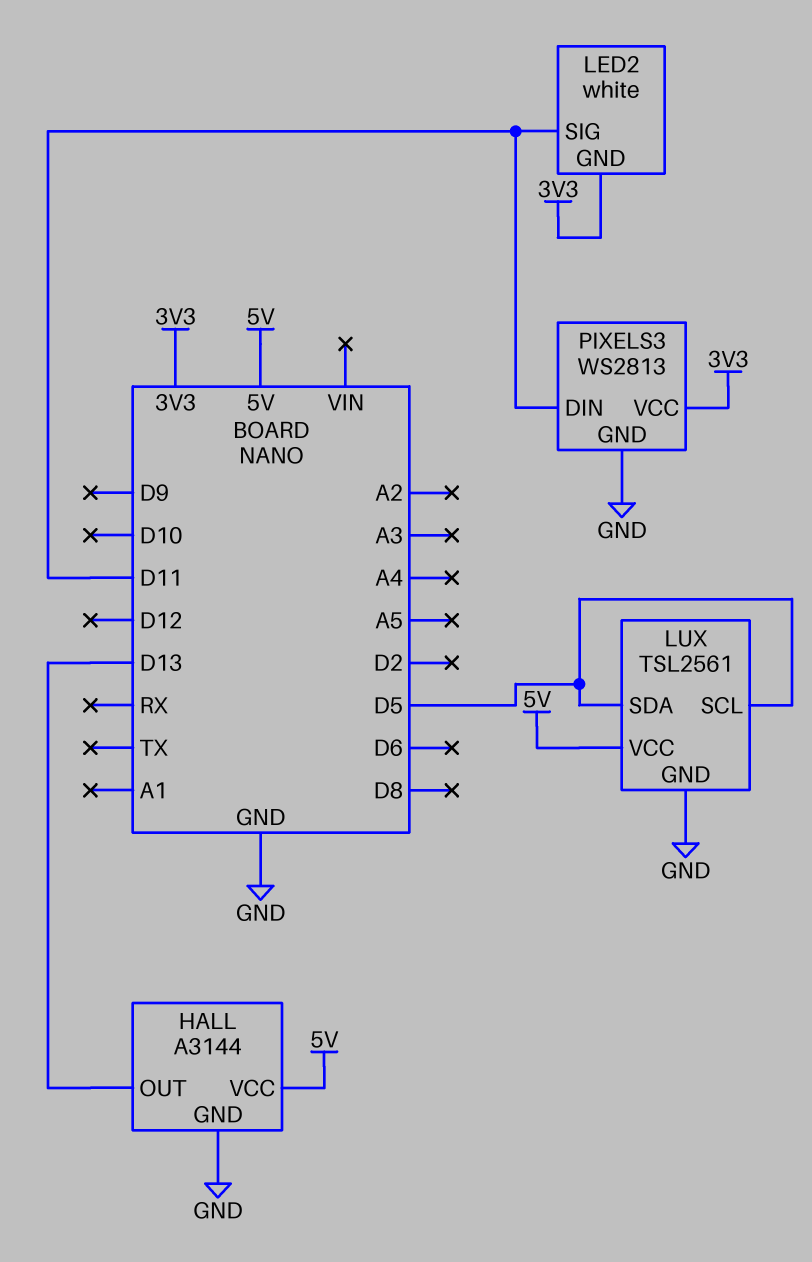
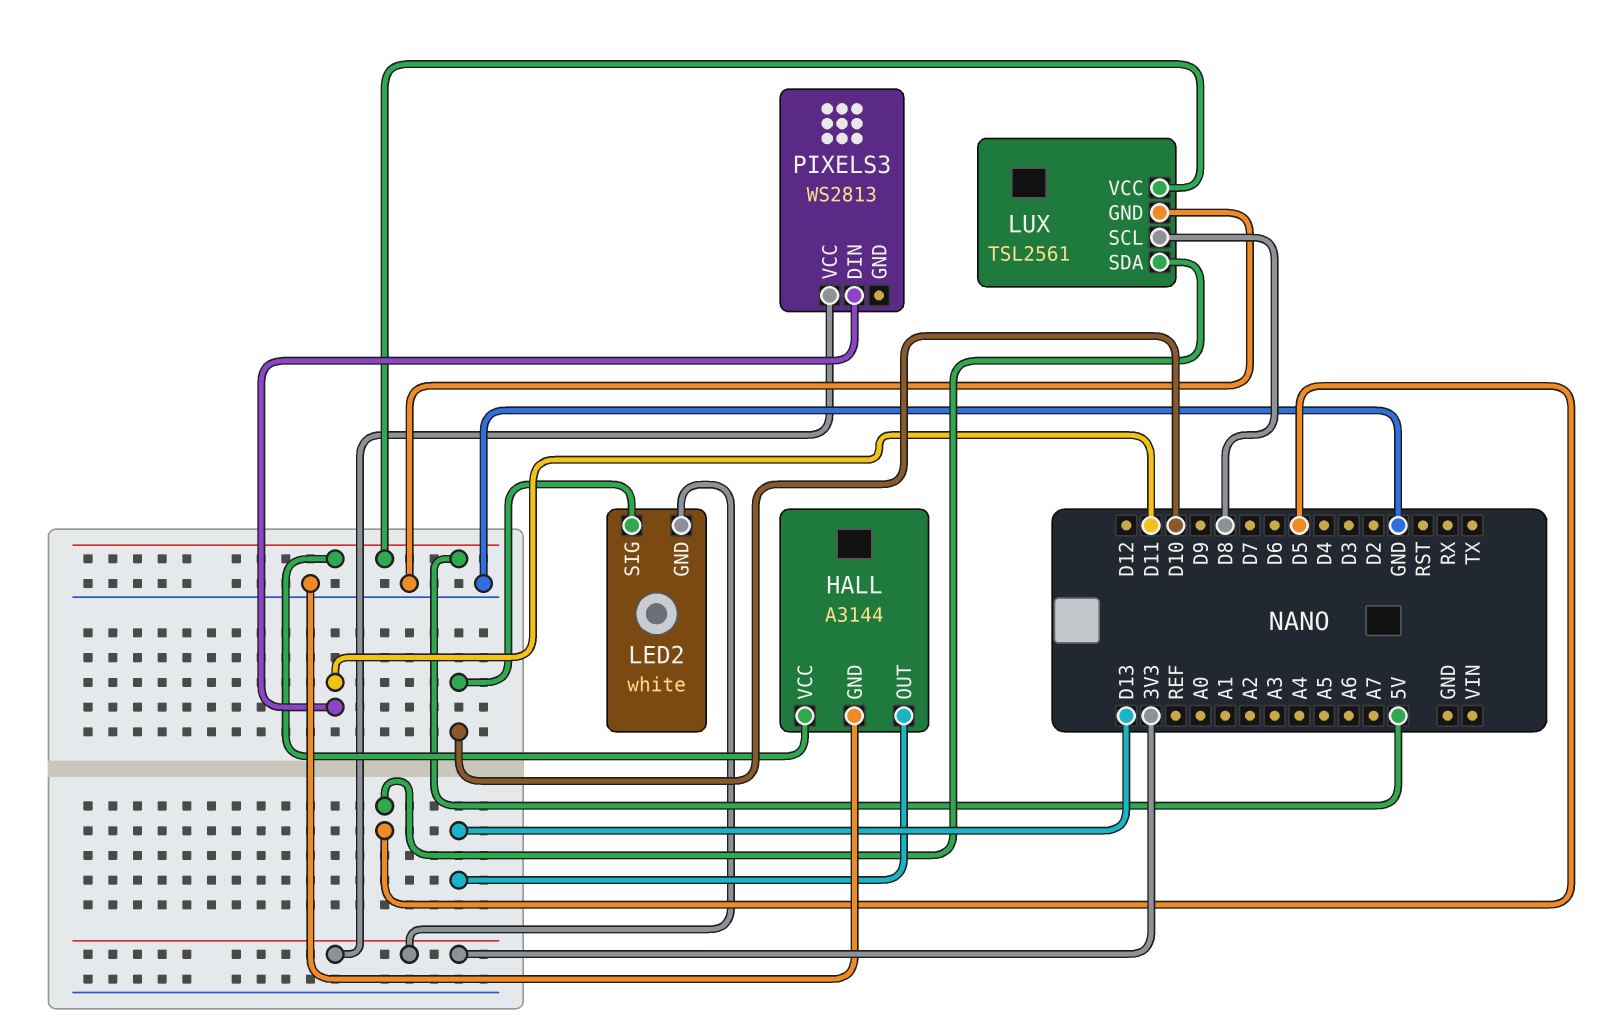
LED2 pin SIG: D11 -> D10
LUX pin SCL: D5 -> D8
PIXELS3 pin GND: GND -> none

